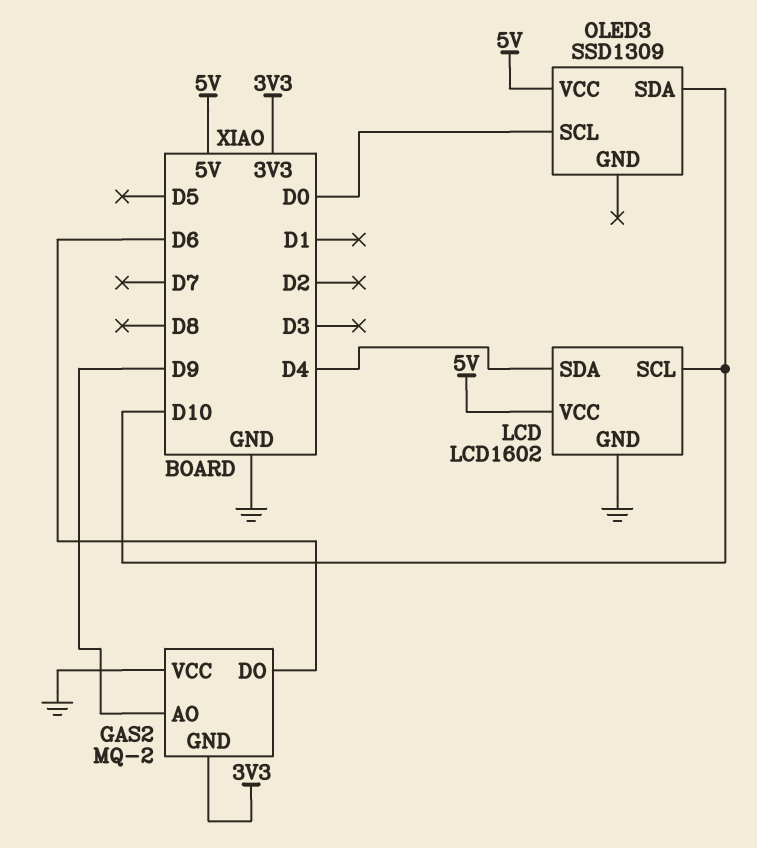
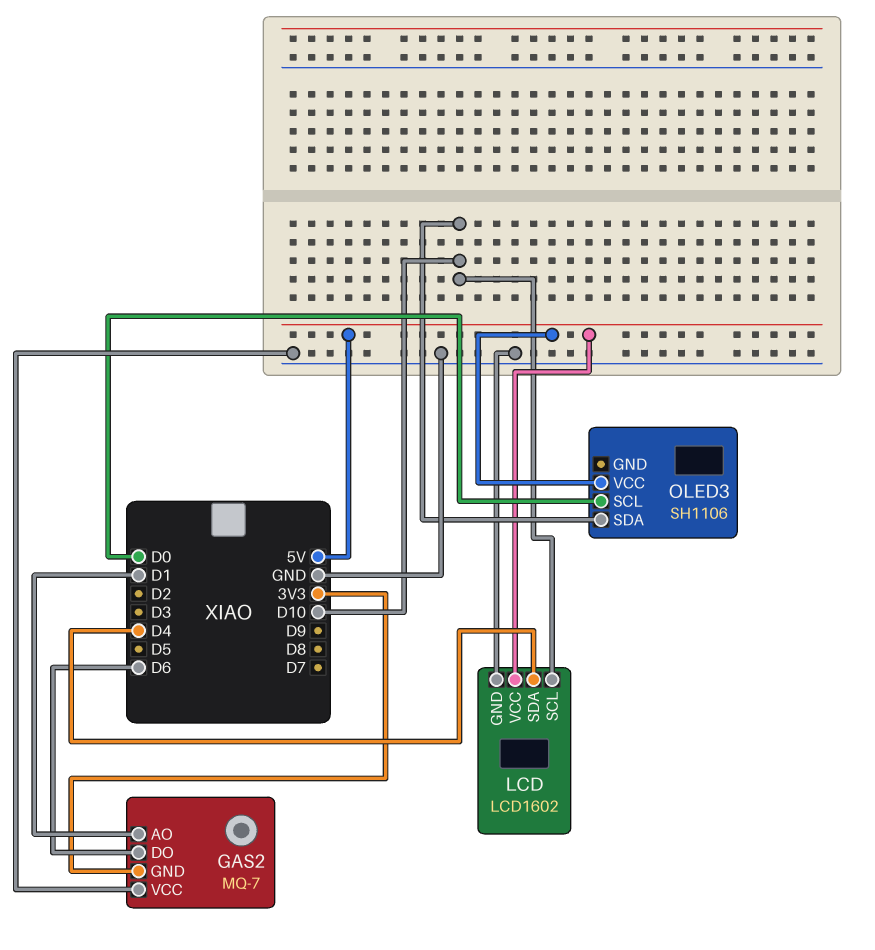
GAS2: MQ-2 -> MQ-7
GAS2 pin AO: D9 -> D1
OLED3: SSD1309 -> SH1106

